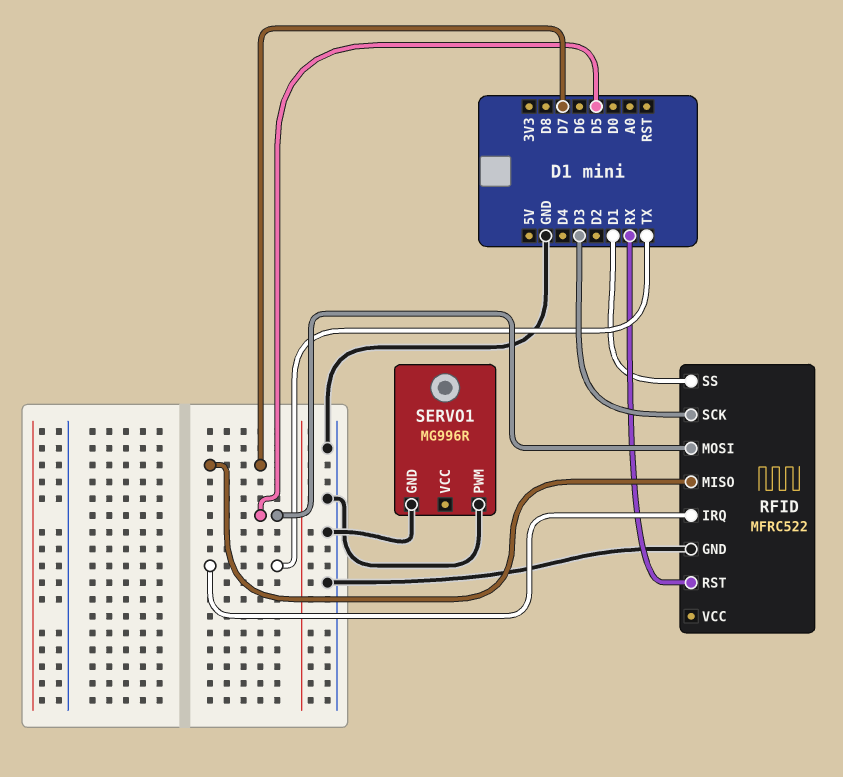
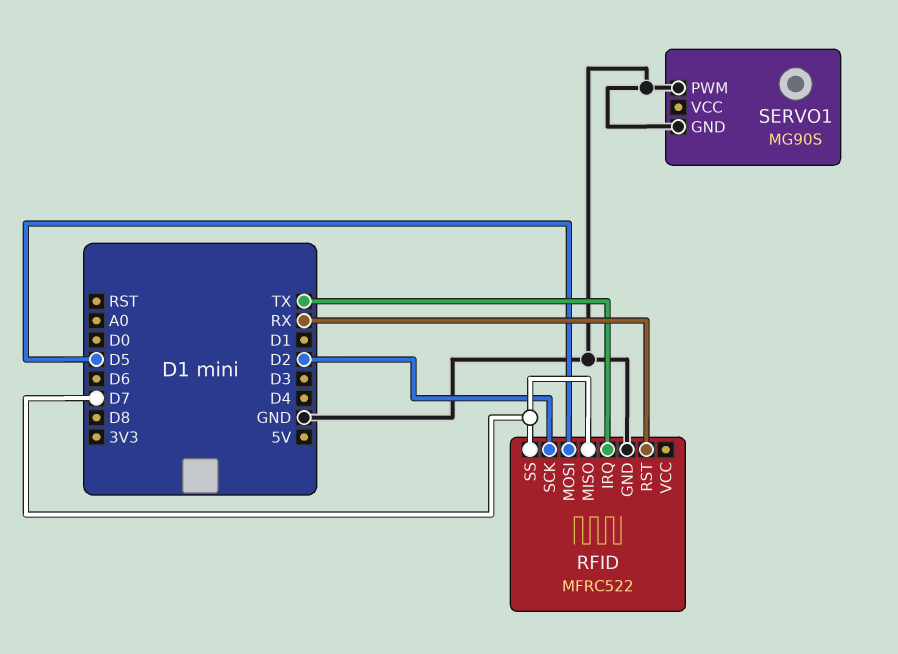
RFID pin SCK: D3 -> D2
RFID pin SS: D1 -> D7
SERVO1: MG996R -> MG90S

